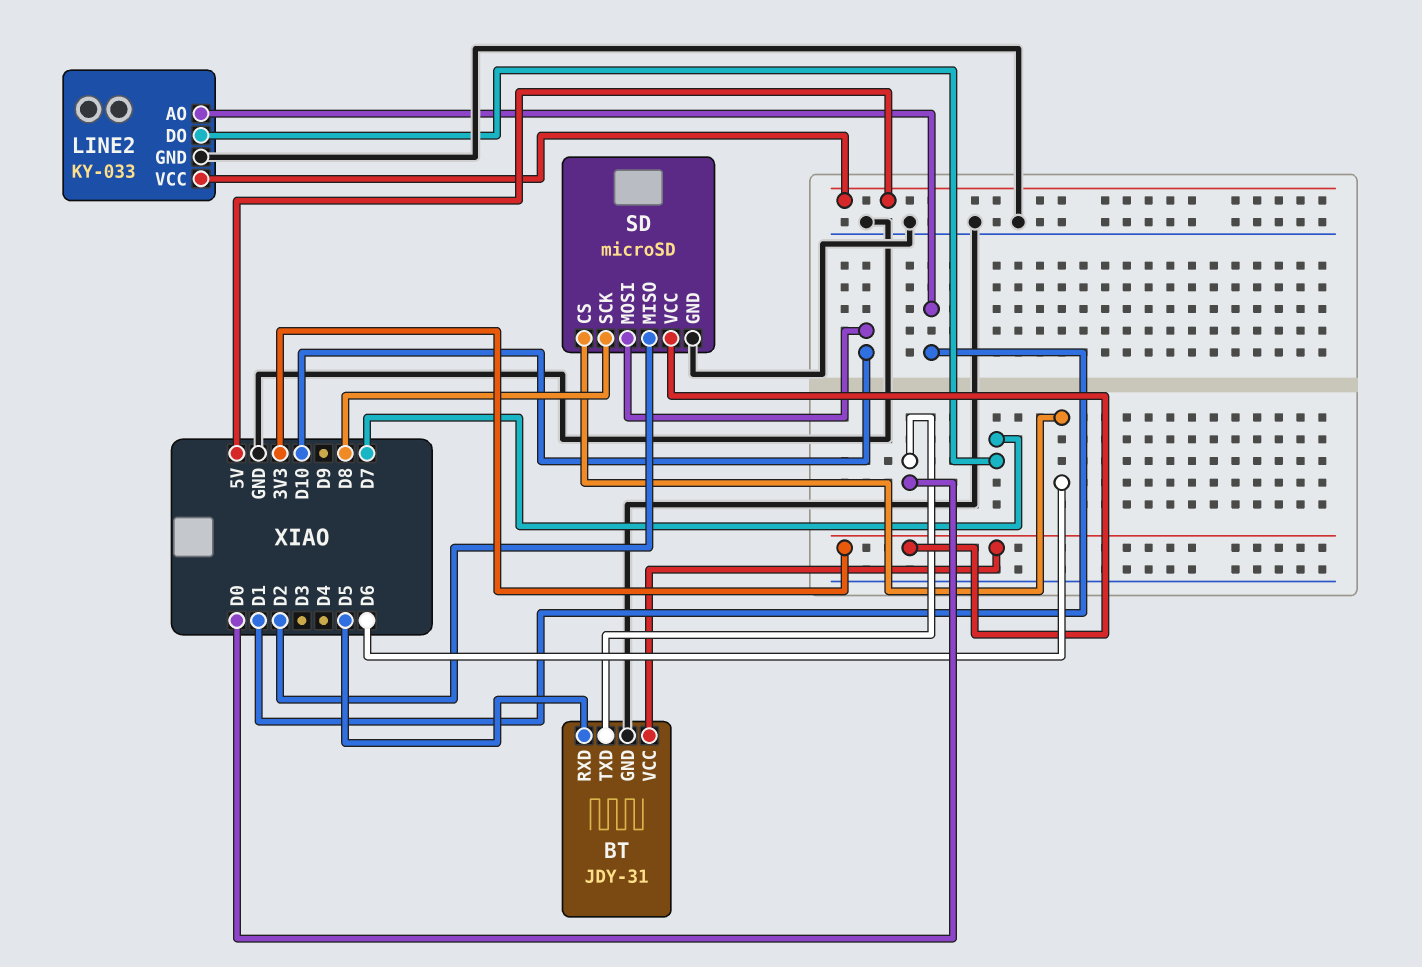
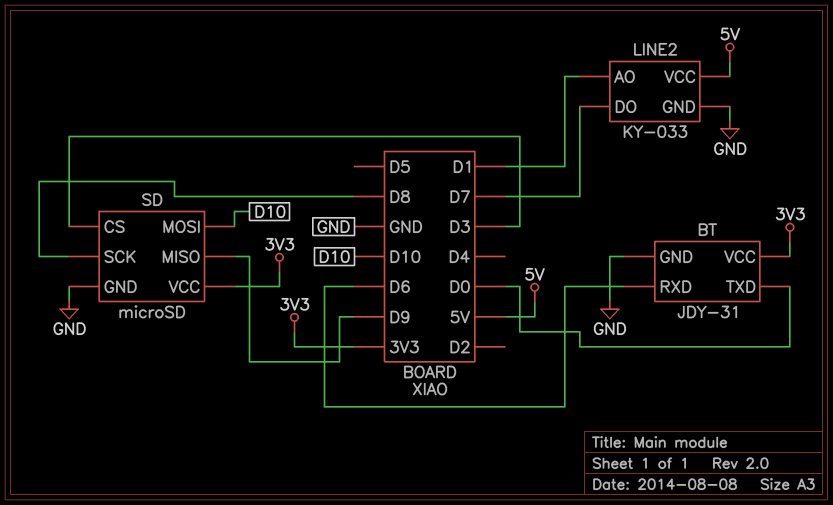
BT pin RXD: D5 -> D6
SD pin CS: D6 -> D3
SD pin MISO: D2 -> D9

